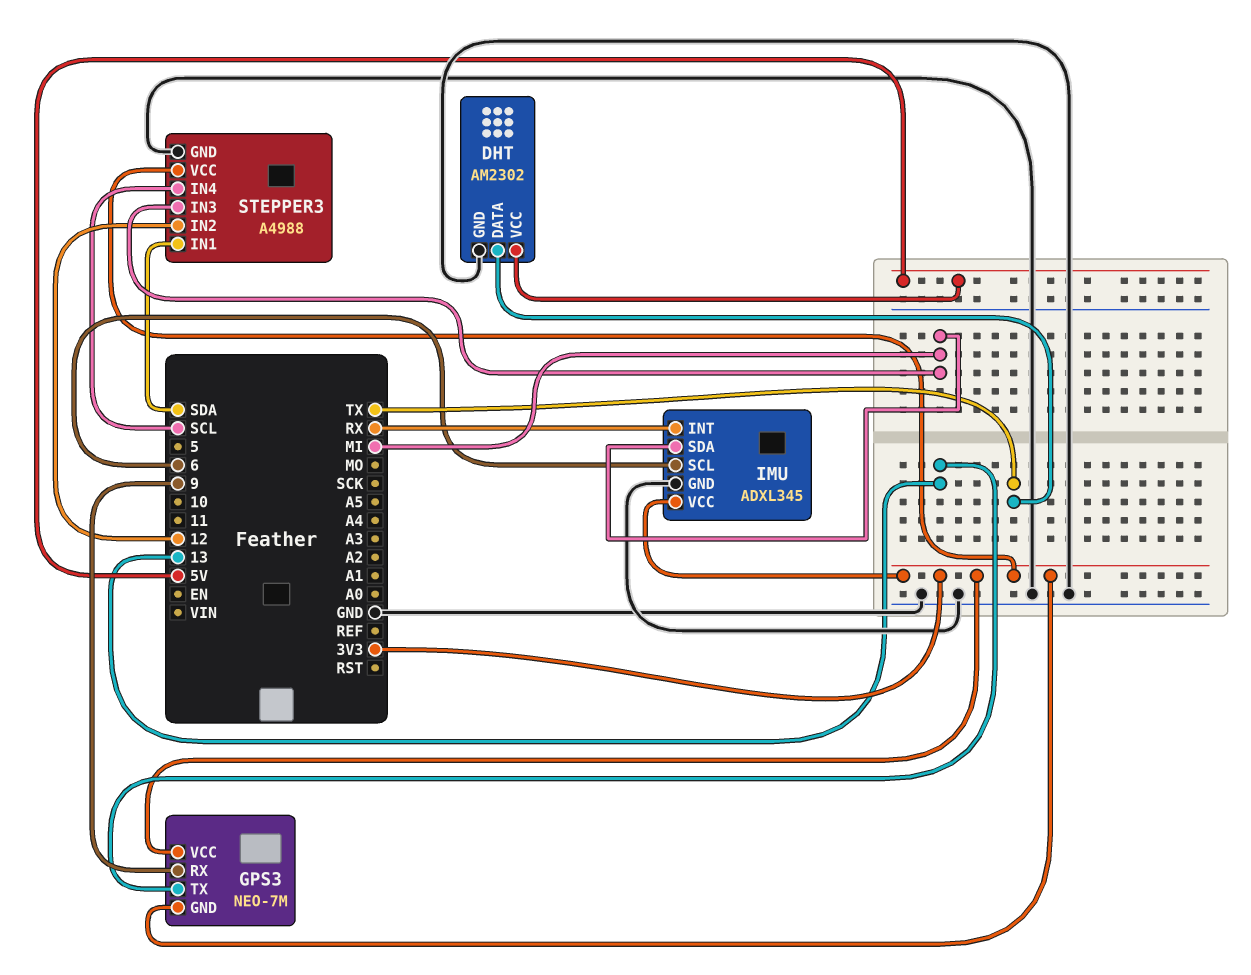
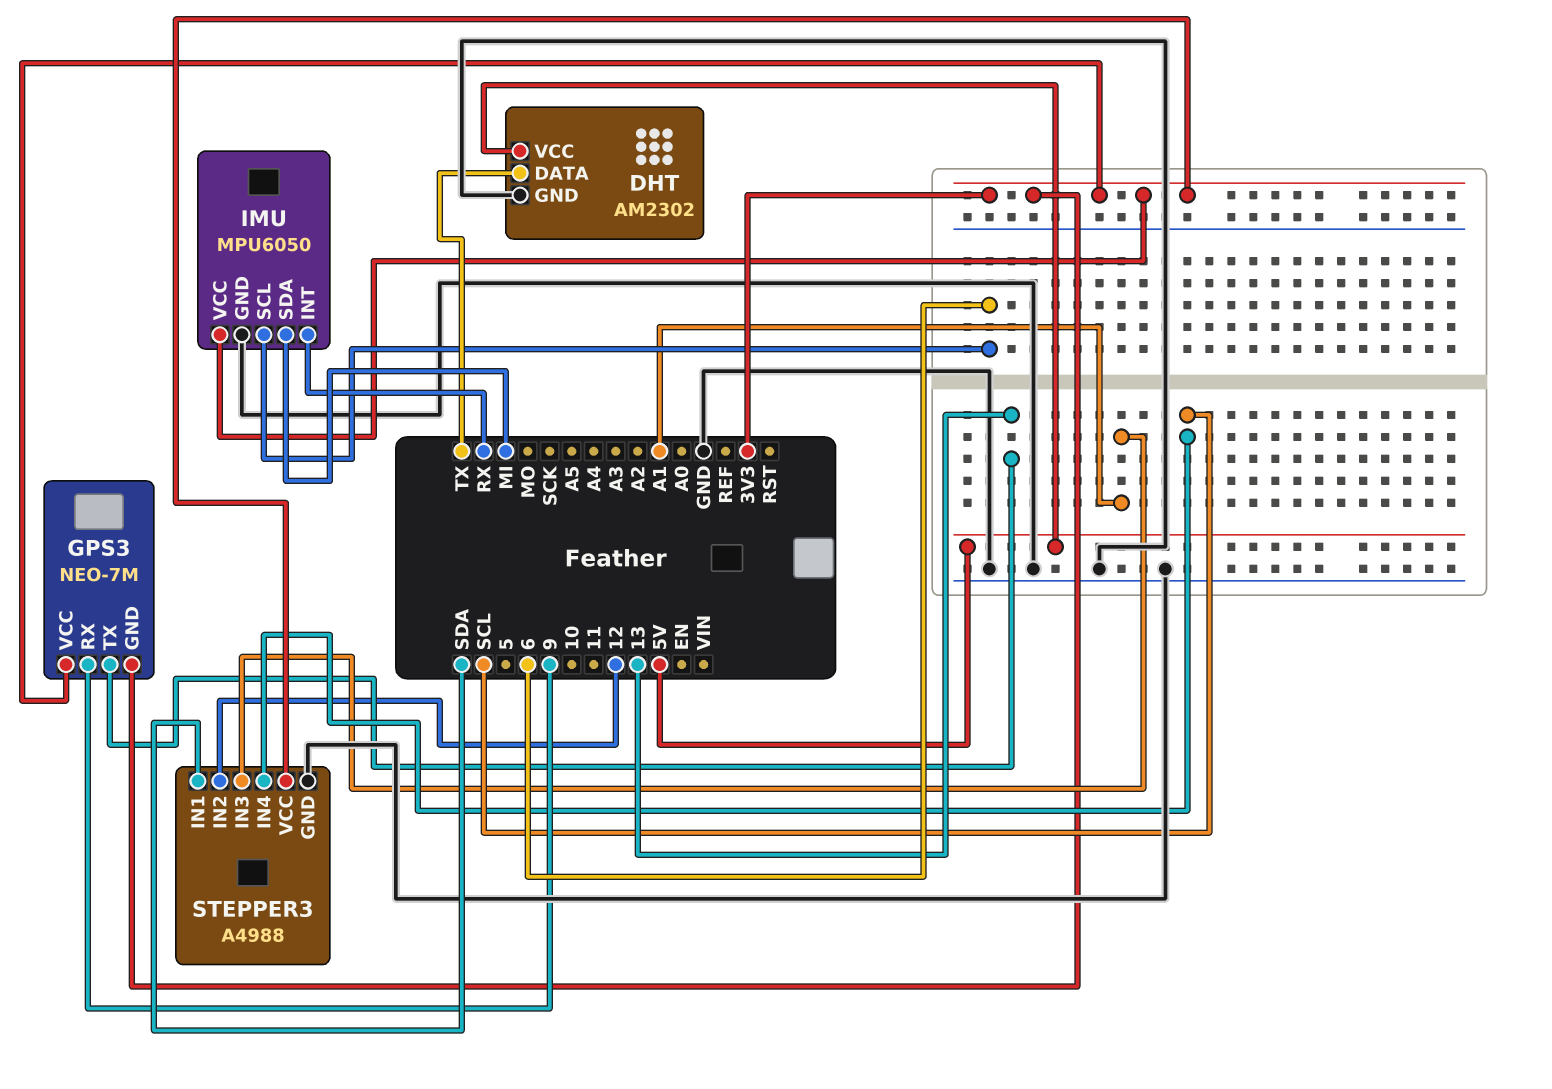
IMU: ADXL345 -> MPU6050
STEPPER3 pin IN3: MI -> A1

